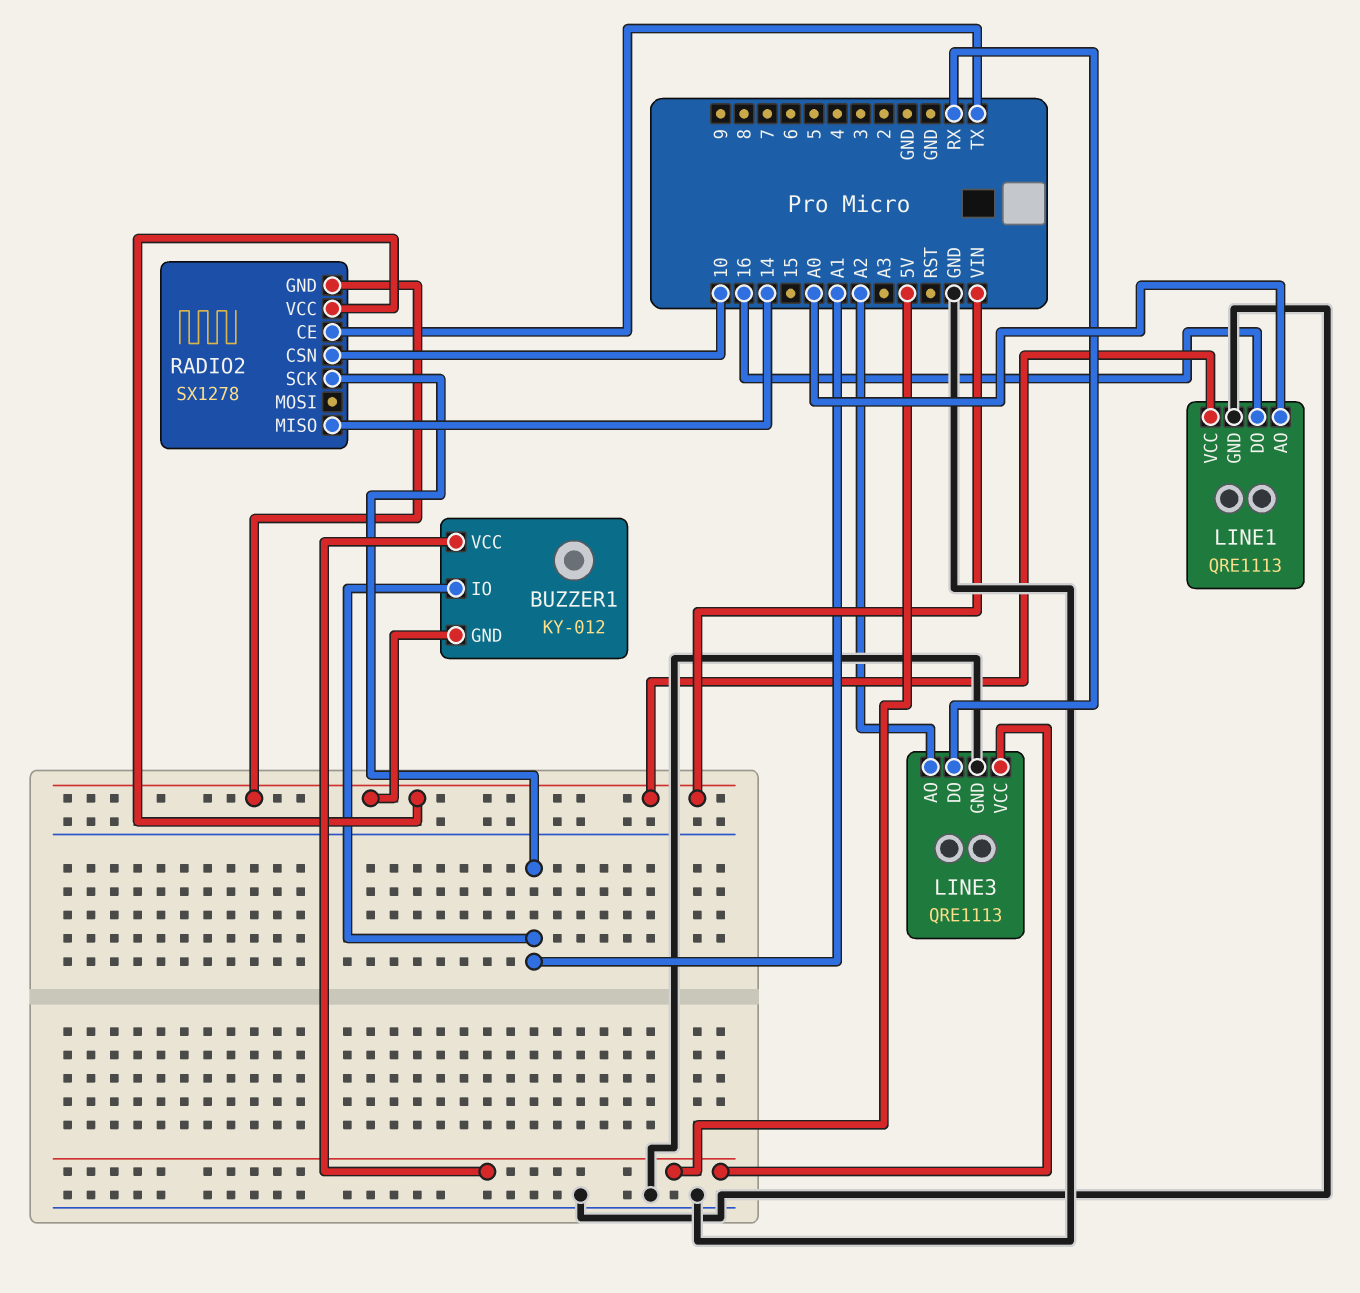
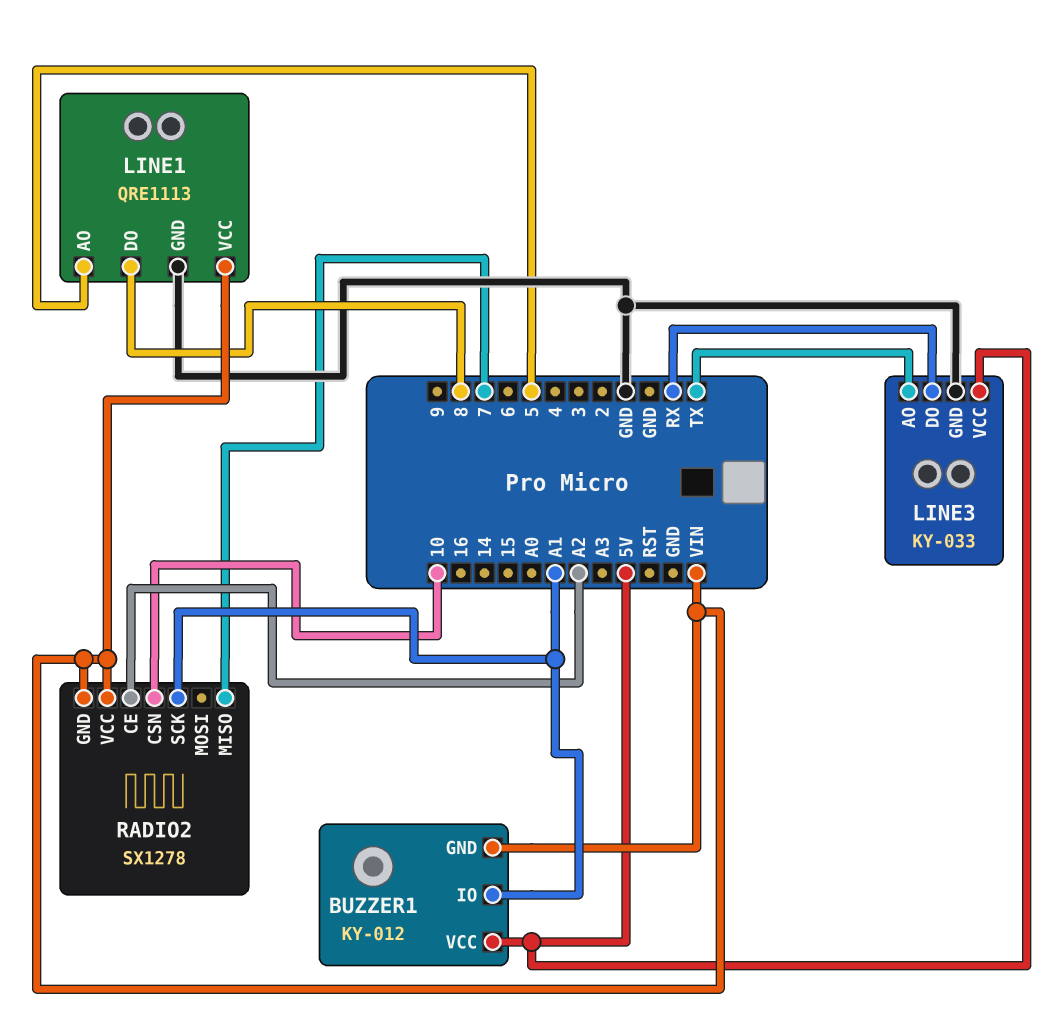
LINE1 pin AO: A0 -> 5
LINE1 pin DO: 16 -> 8
LINE3: QRE1113 -> KY-033
LINE3 pin AO: A2 -> TX
RADIO2 pin CE: TX -> A2
RADIO2 pin MISO: 14 -> 7

